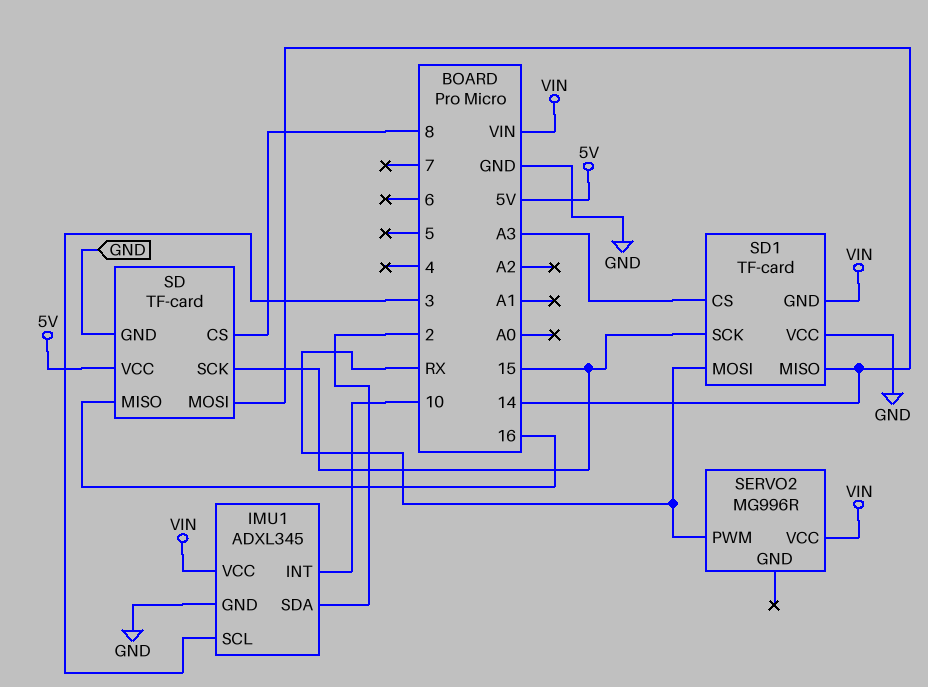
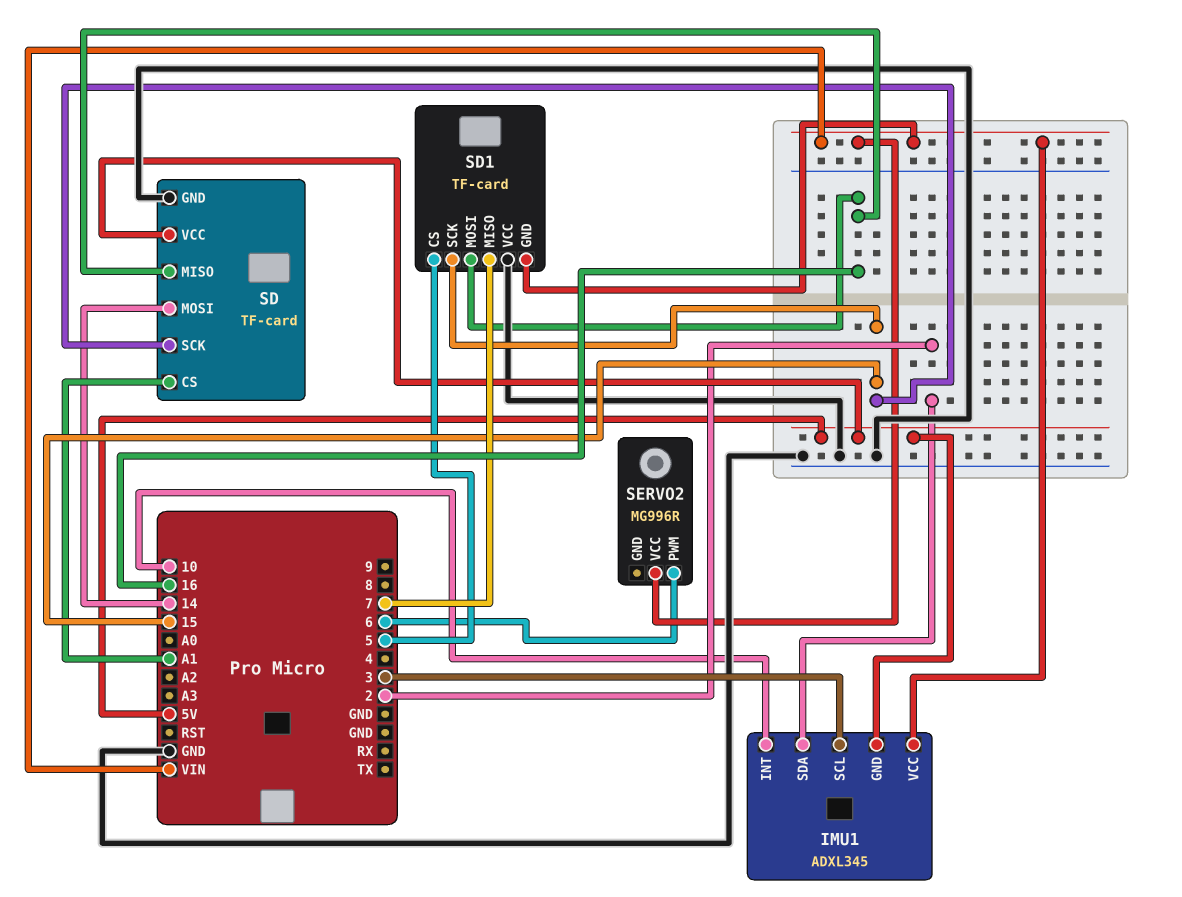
IMU1 pin GND: GND -> 5V
SD pin CS: 8 -> A1
SD1 pin CS: A3 -> 5
SD1 pin MISO: 14 -> 7
SD1 pin MOSI: RX -> 16
SERVO2 pin PWM: RX -> 6

